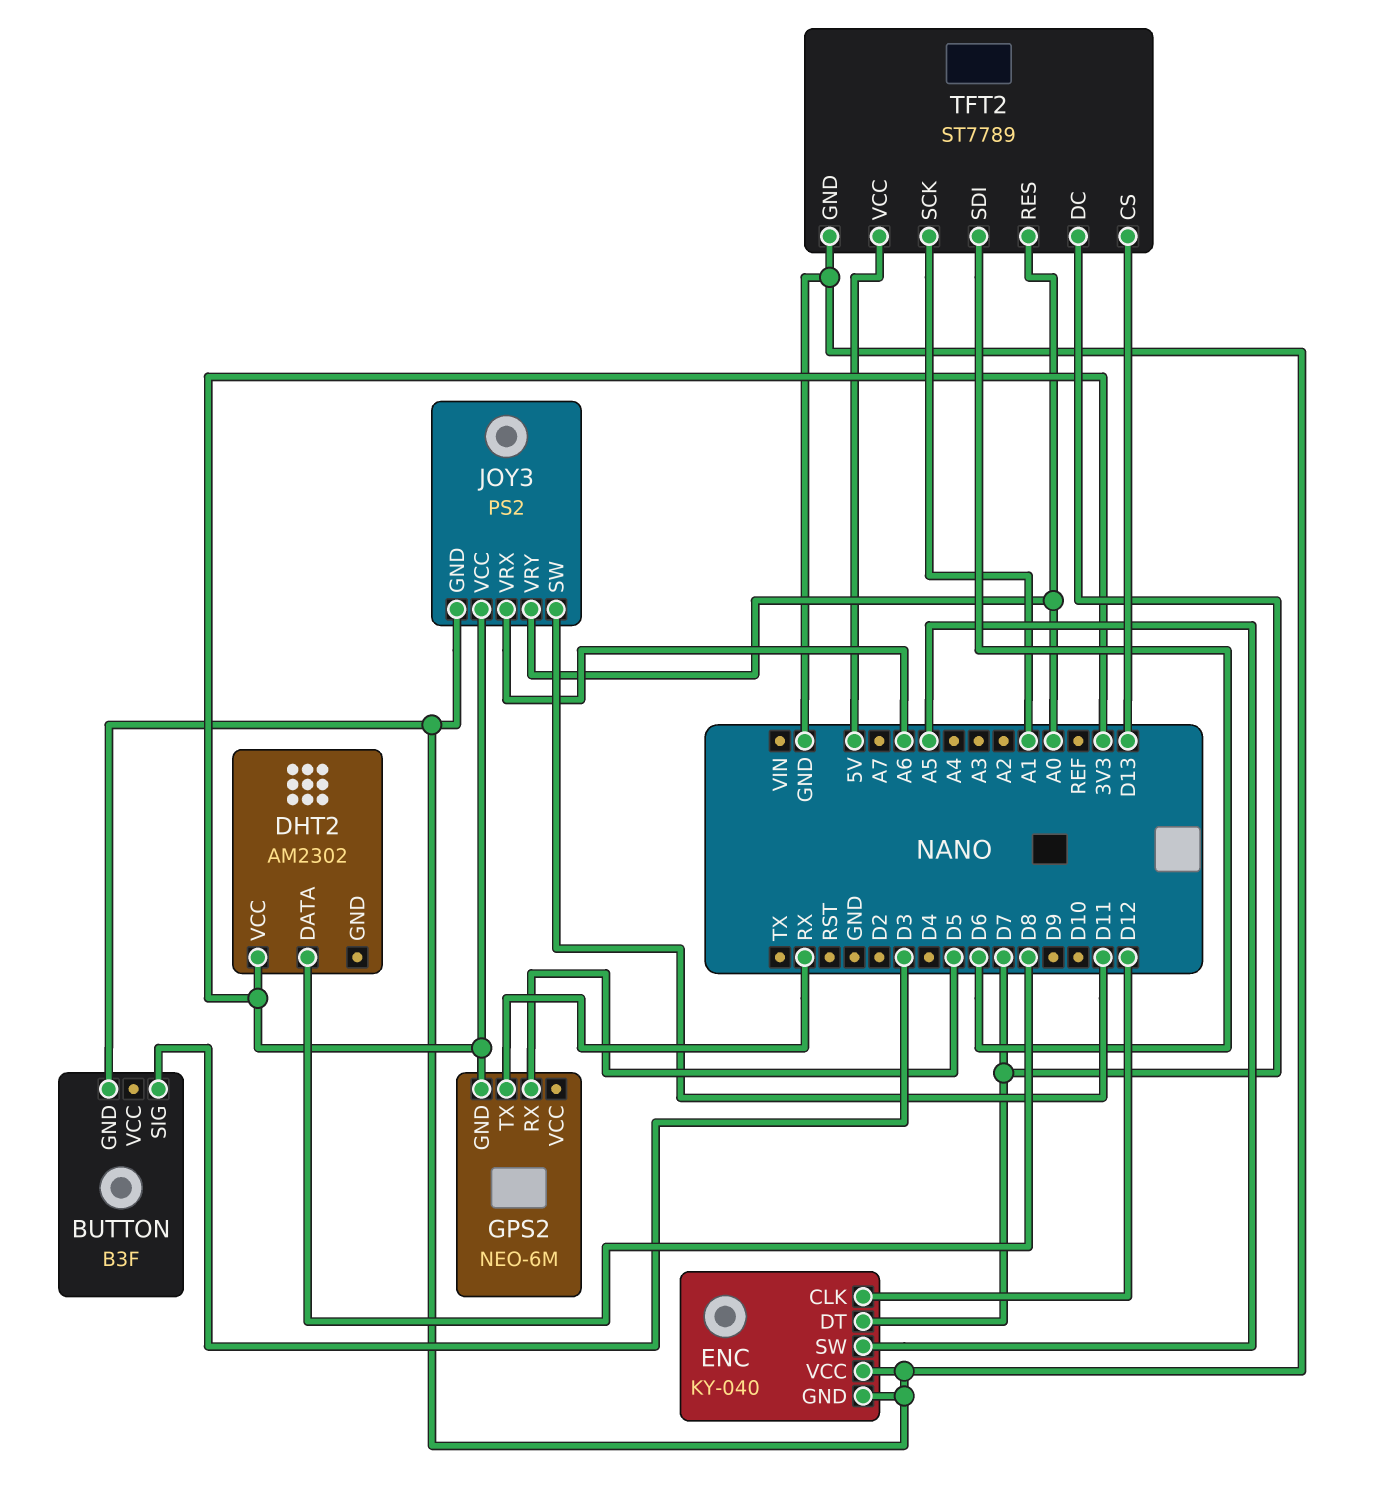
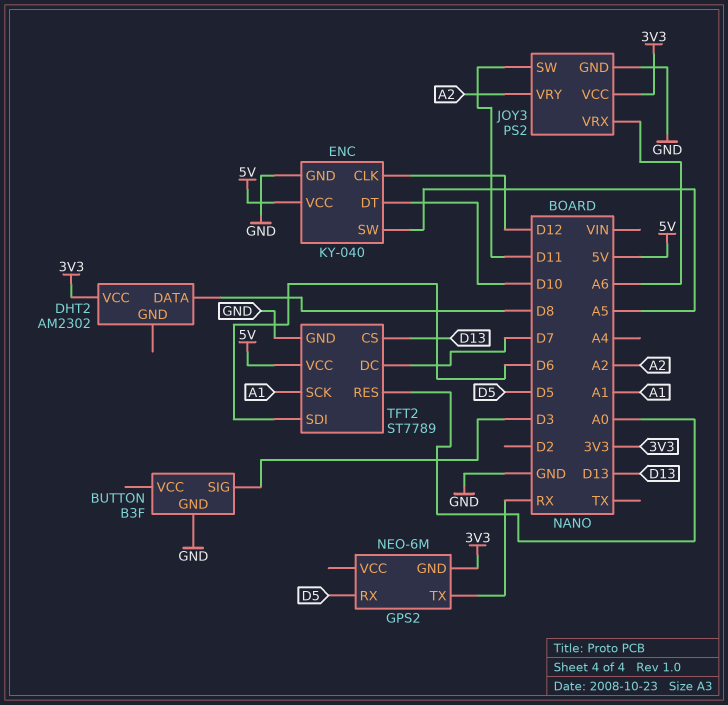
ENC pin DT: D7 -> D10
ENC pin VCC: GND -> 5V
JOY3 pin VRY: A0 -> A2

